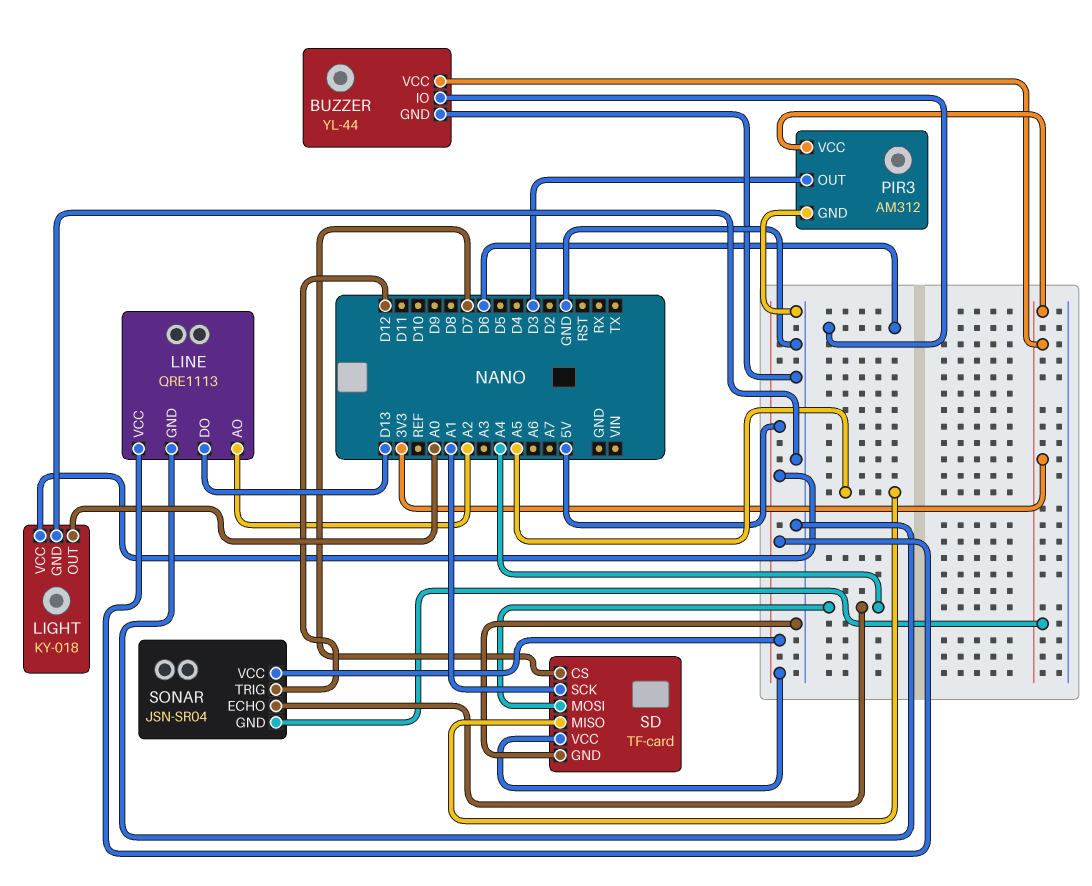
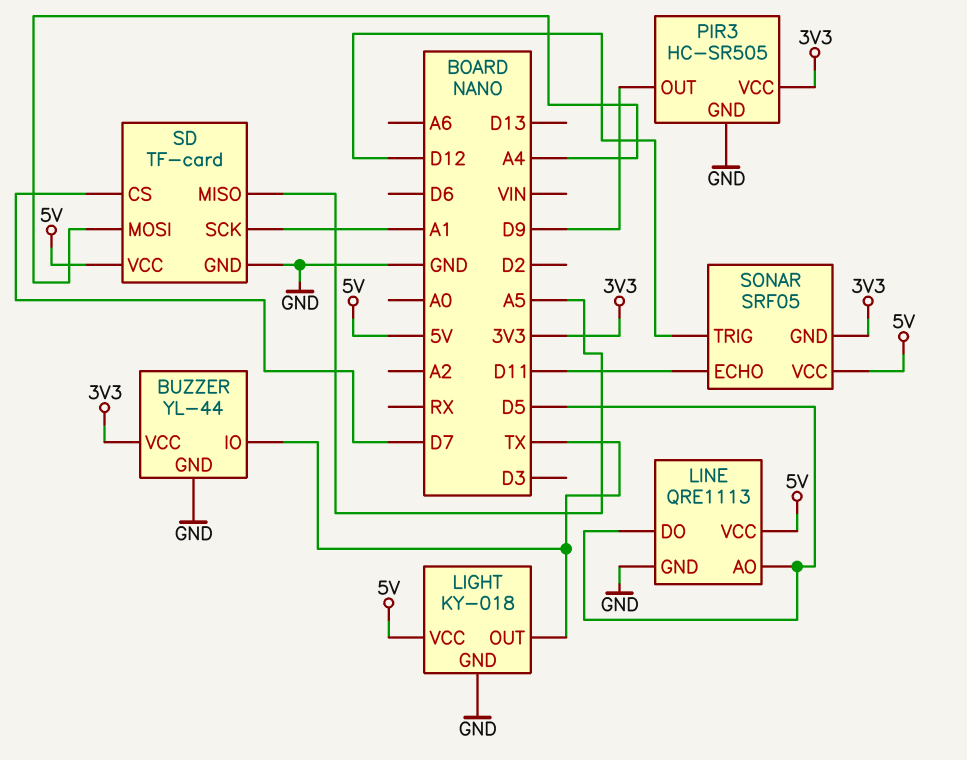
BUZZER pin IO: D6 -> TX
LIGHT pin OUT: A0 -> TX
LINE pin AO: A2 -> D5
LINE pin DO: D13 -> D5
PIR3: AM312 -> HC-SR505
PIR3 pin OUT: D3 -> D9
SONAR: JSN-SR04 -> SRF05
SONAR pin ECHO: A4 -> D11

